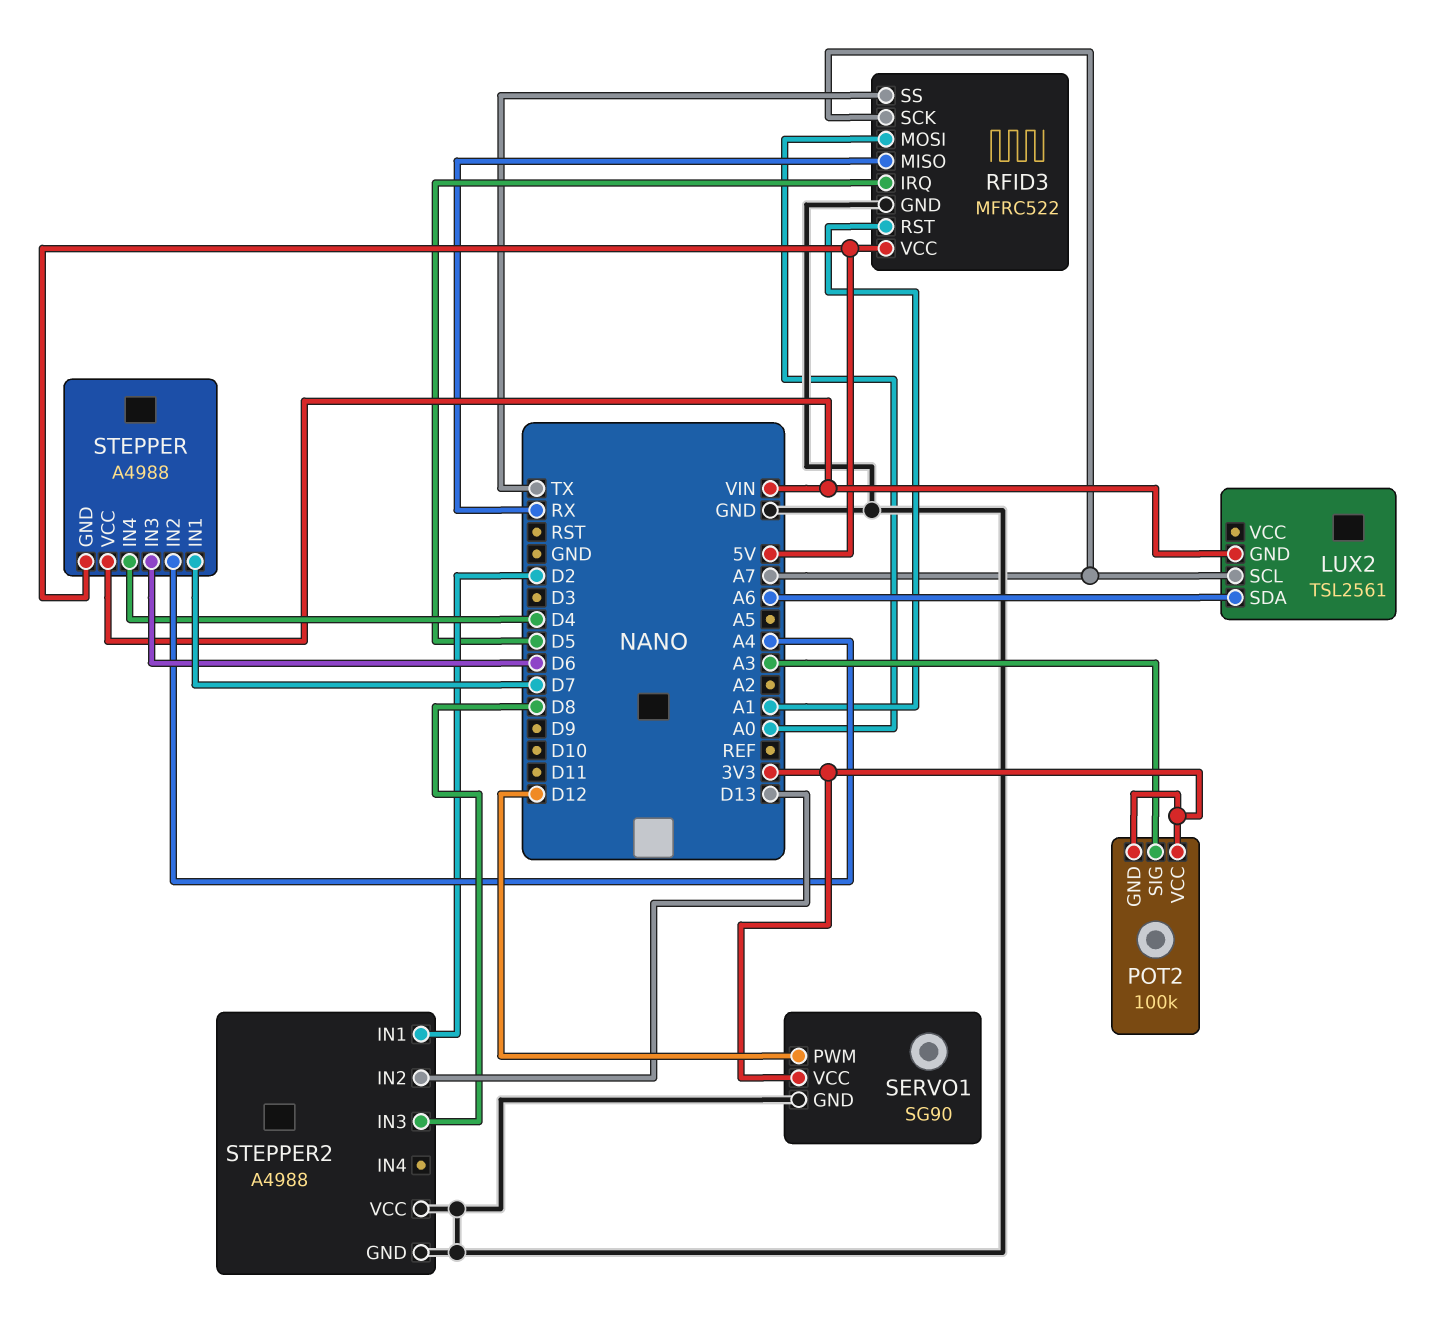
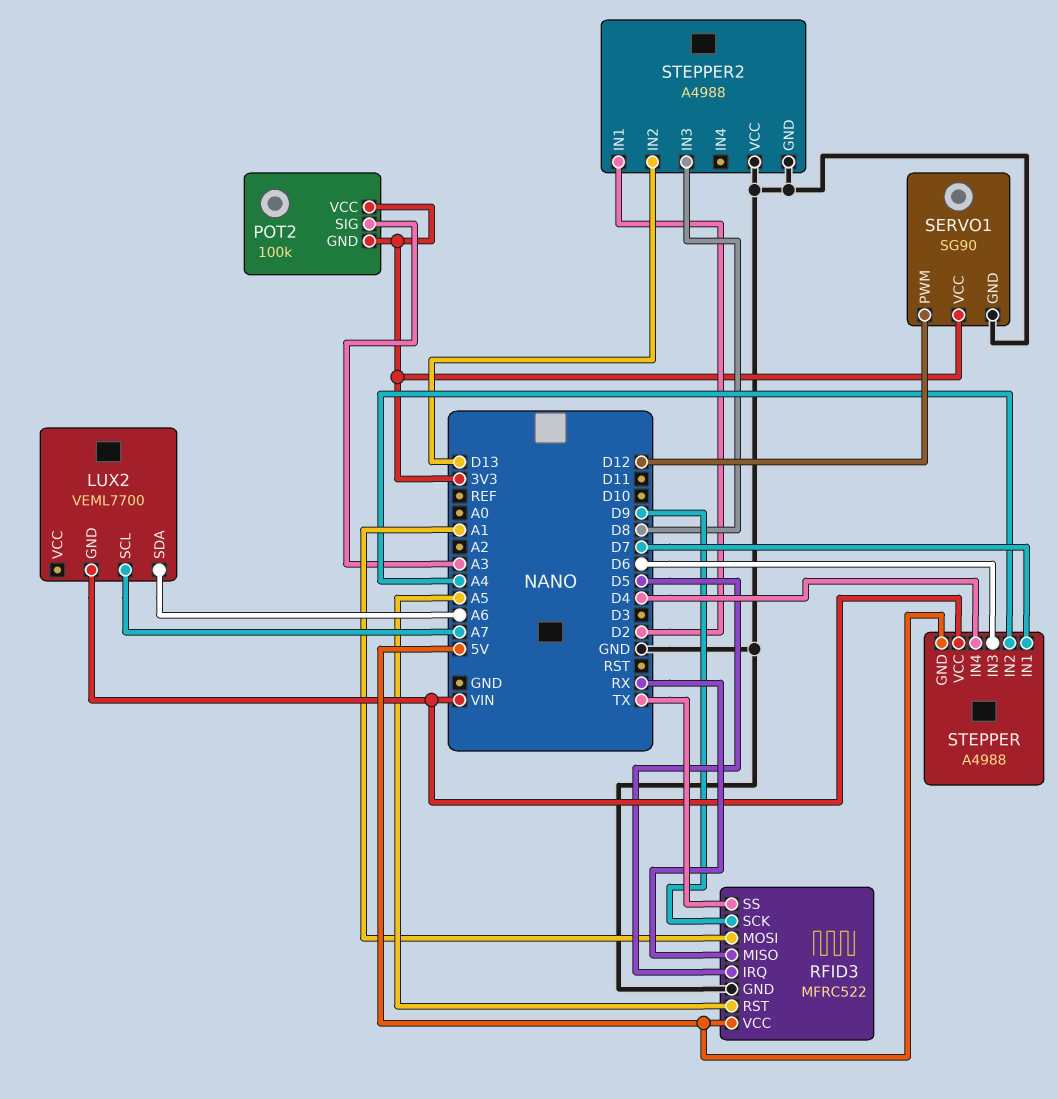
LUX2: TSL2561 -> VEML7700
RFID3 pin MOSI: A0 -> A1
RFID3 pin RST: A1 -> A5
RFID3 pin SCK: A7 -> D9

